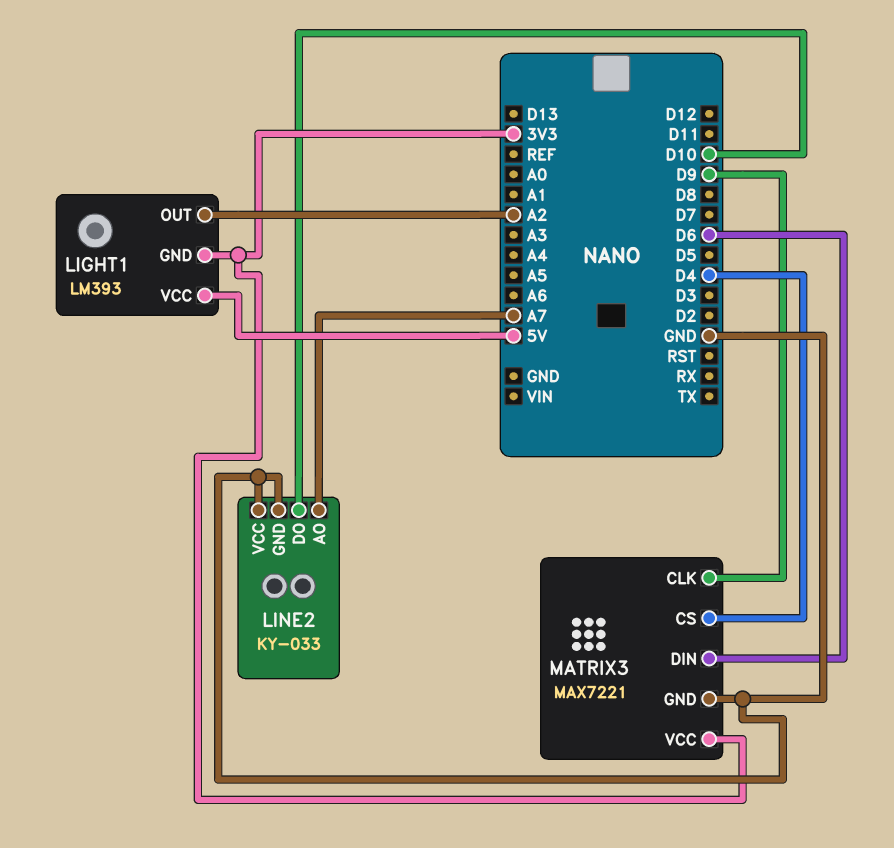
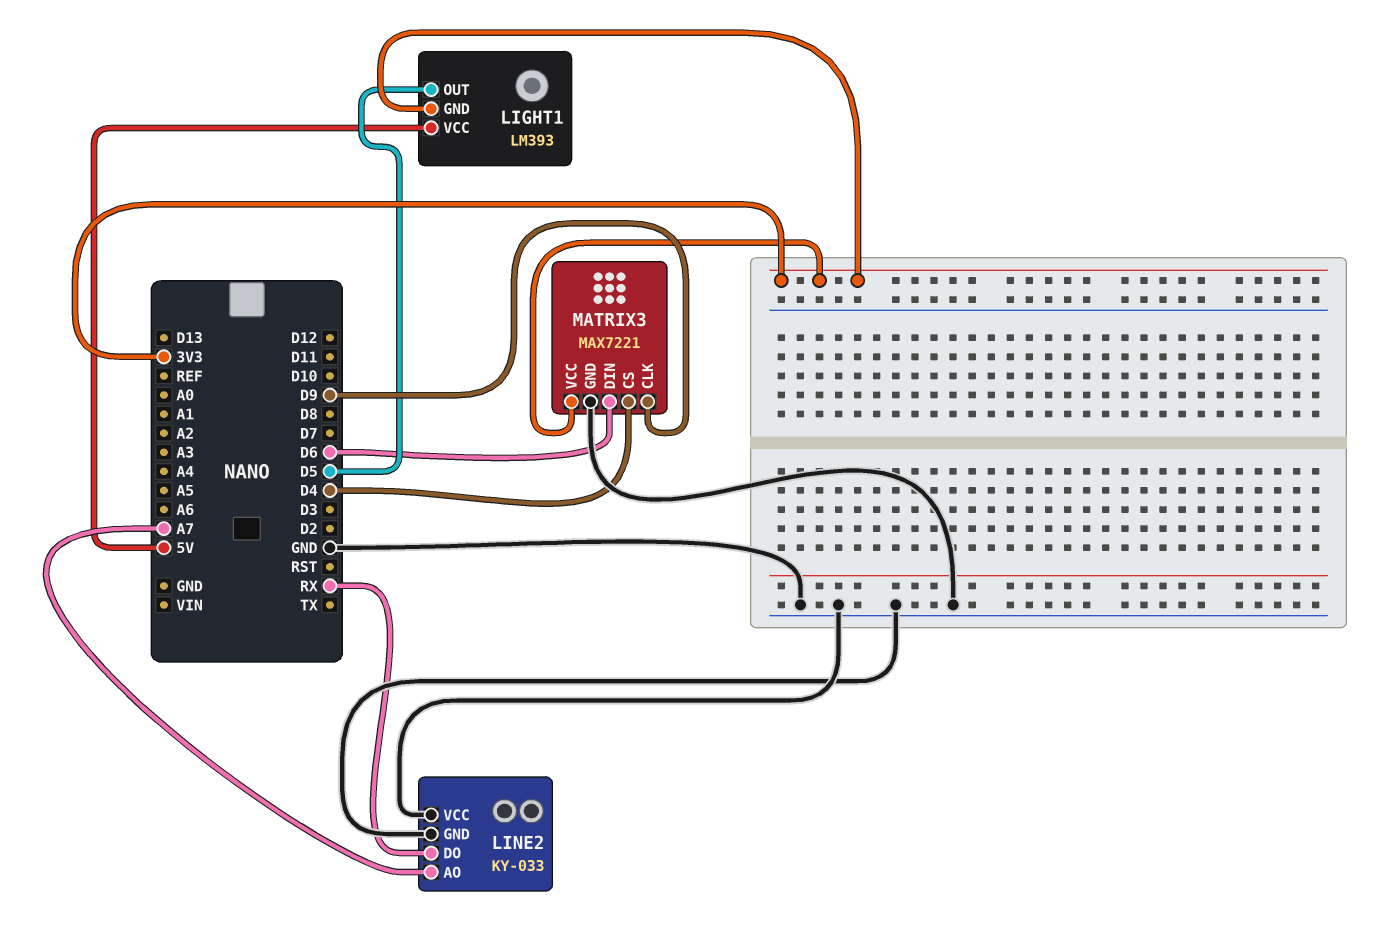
LIGHT1 pin OUT: A2 -> D5
LINE2 pin DO: D10 -> RX

